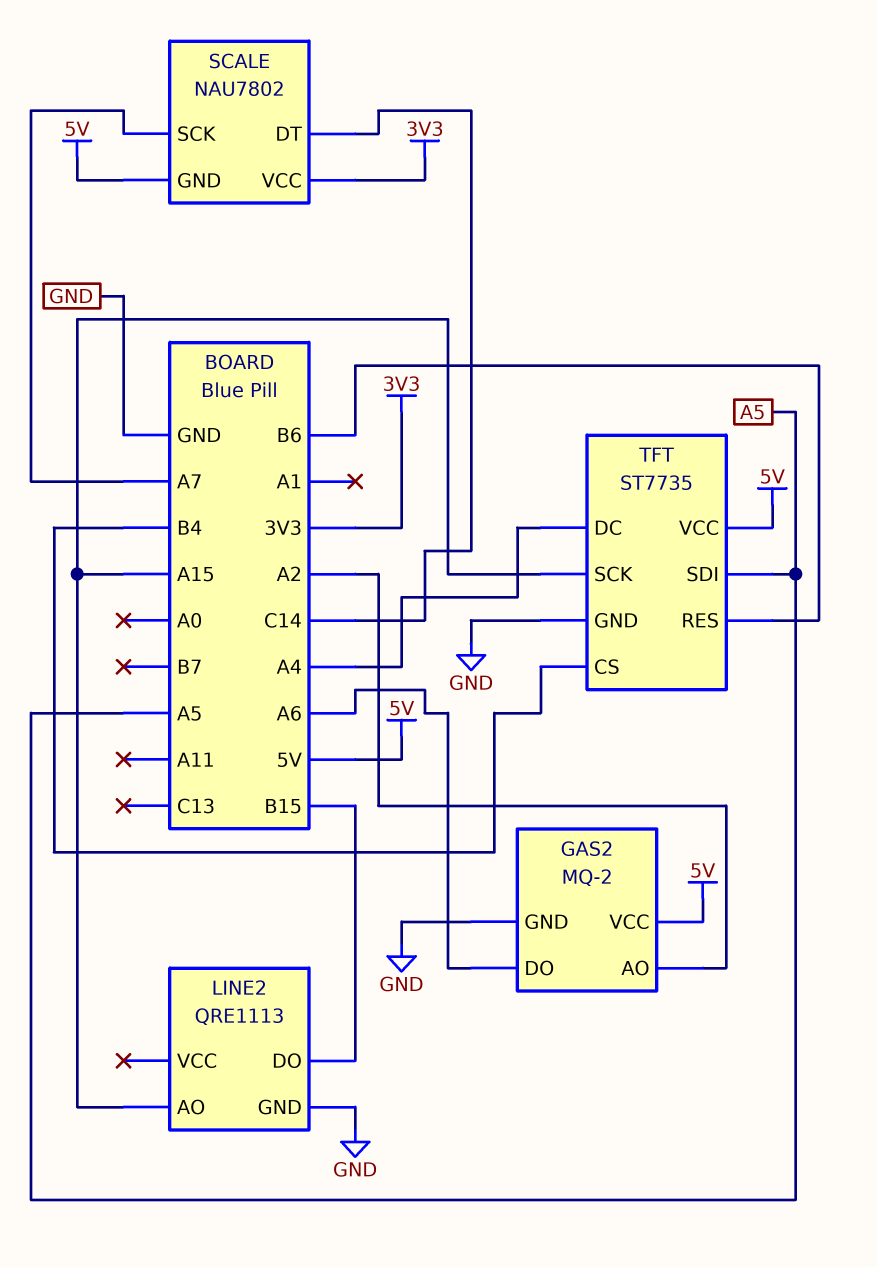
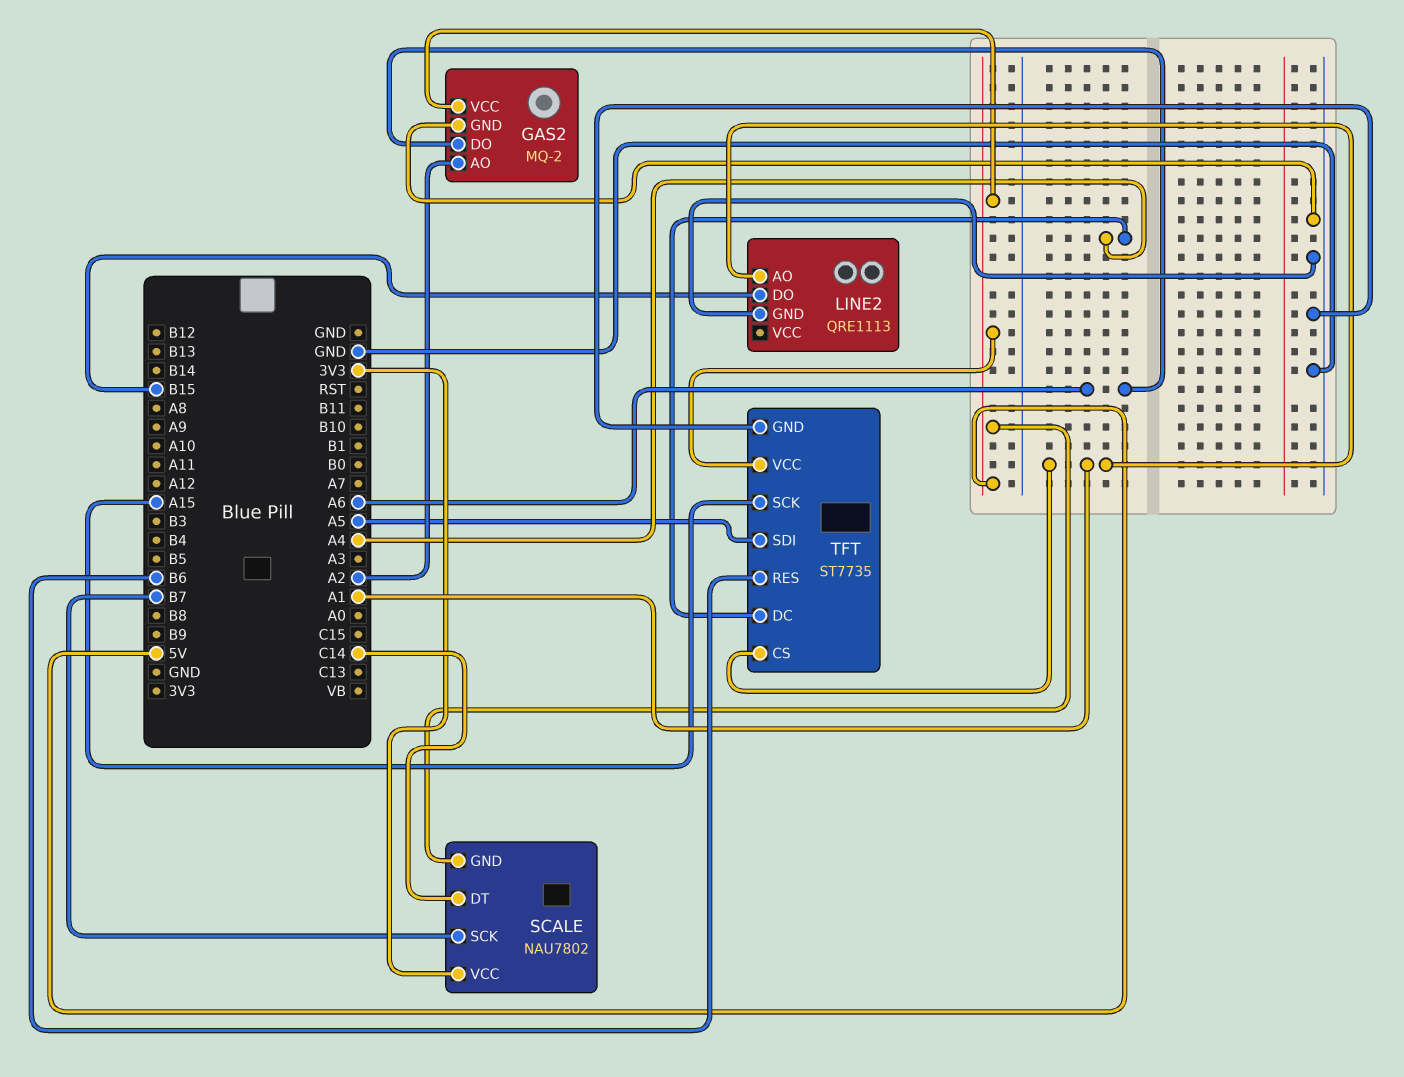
LINE2 pin AO: A15 -> A1
SCALE pin SCK: A7 -> B7
TFT pin CS: B4 -> A1

